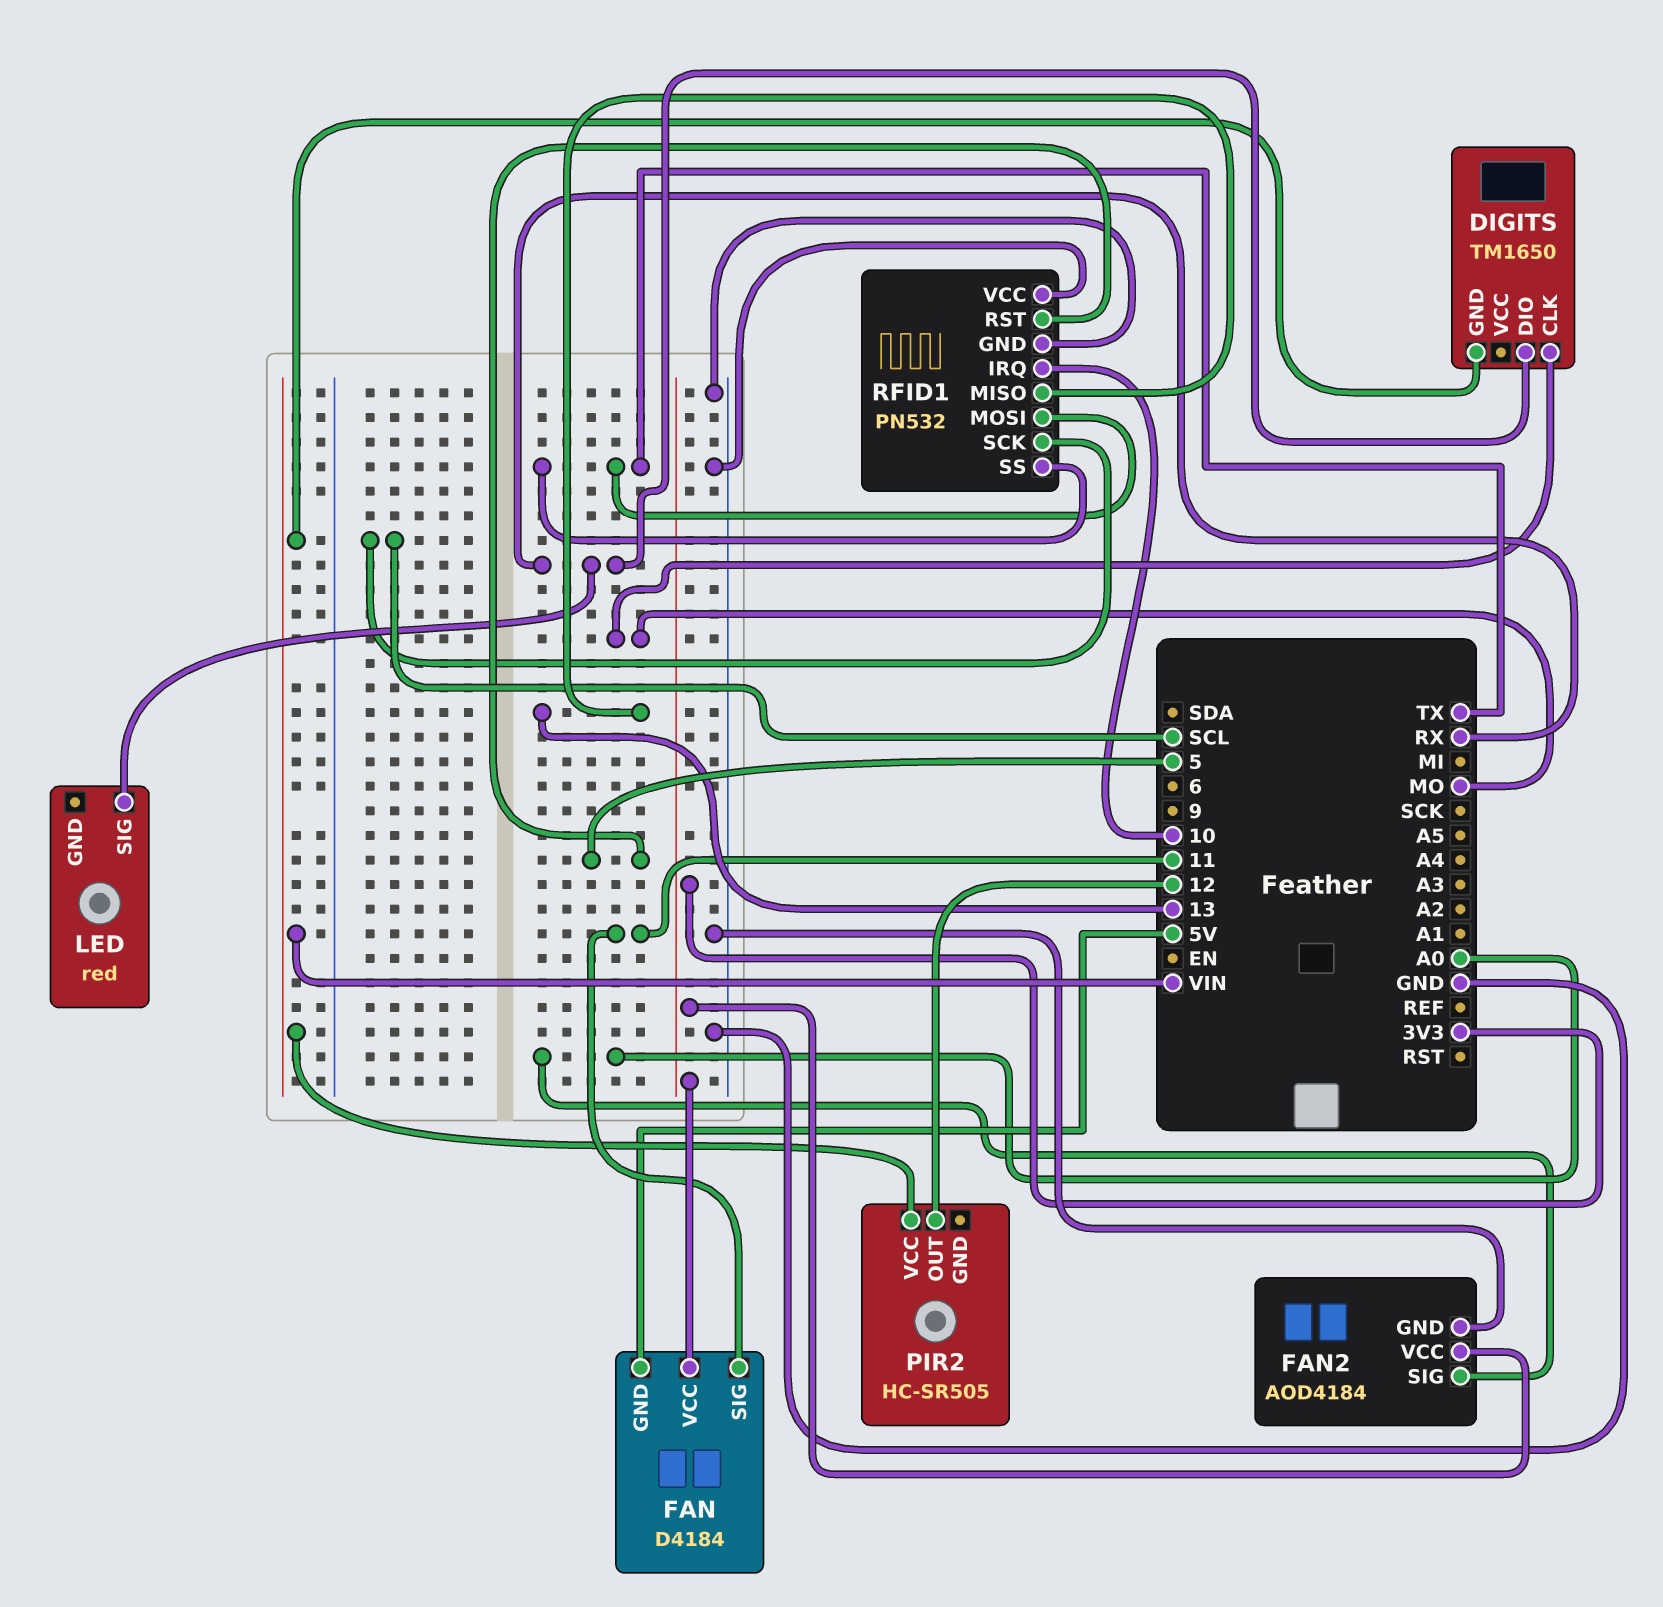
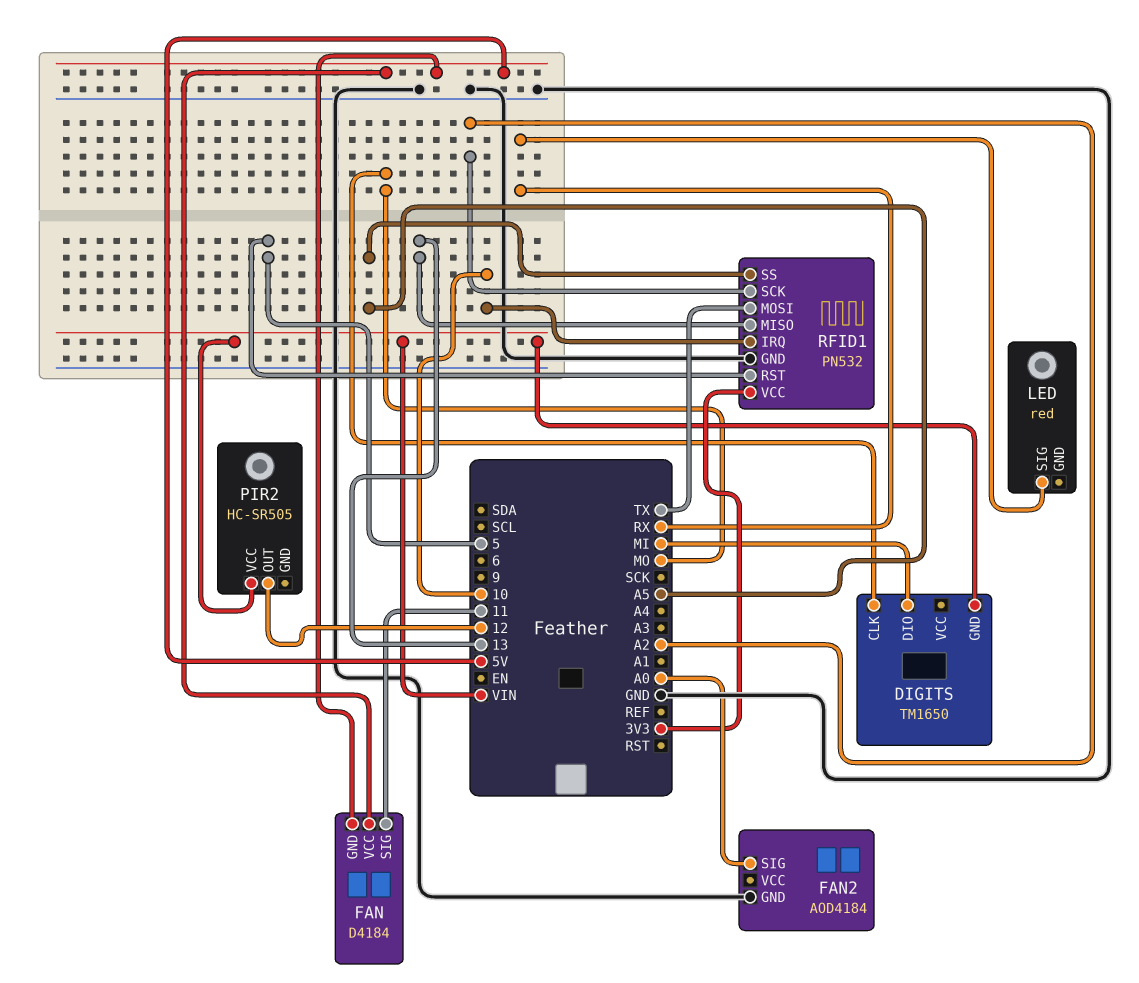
DIGITS pin DIO: RX -> MI
FAN pin VCC: 3V3 -> 5V
FAN2 pin VCC: 3V3 -> none
RFID1 pin SCK: SCL -> A2
RFID1 pin SS: TX -> A5
RFID1 pin VCC: GND -> 3V3

